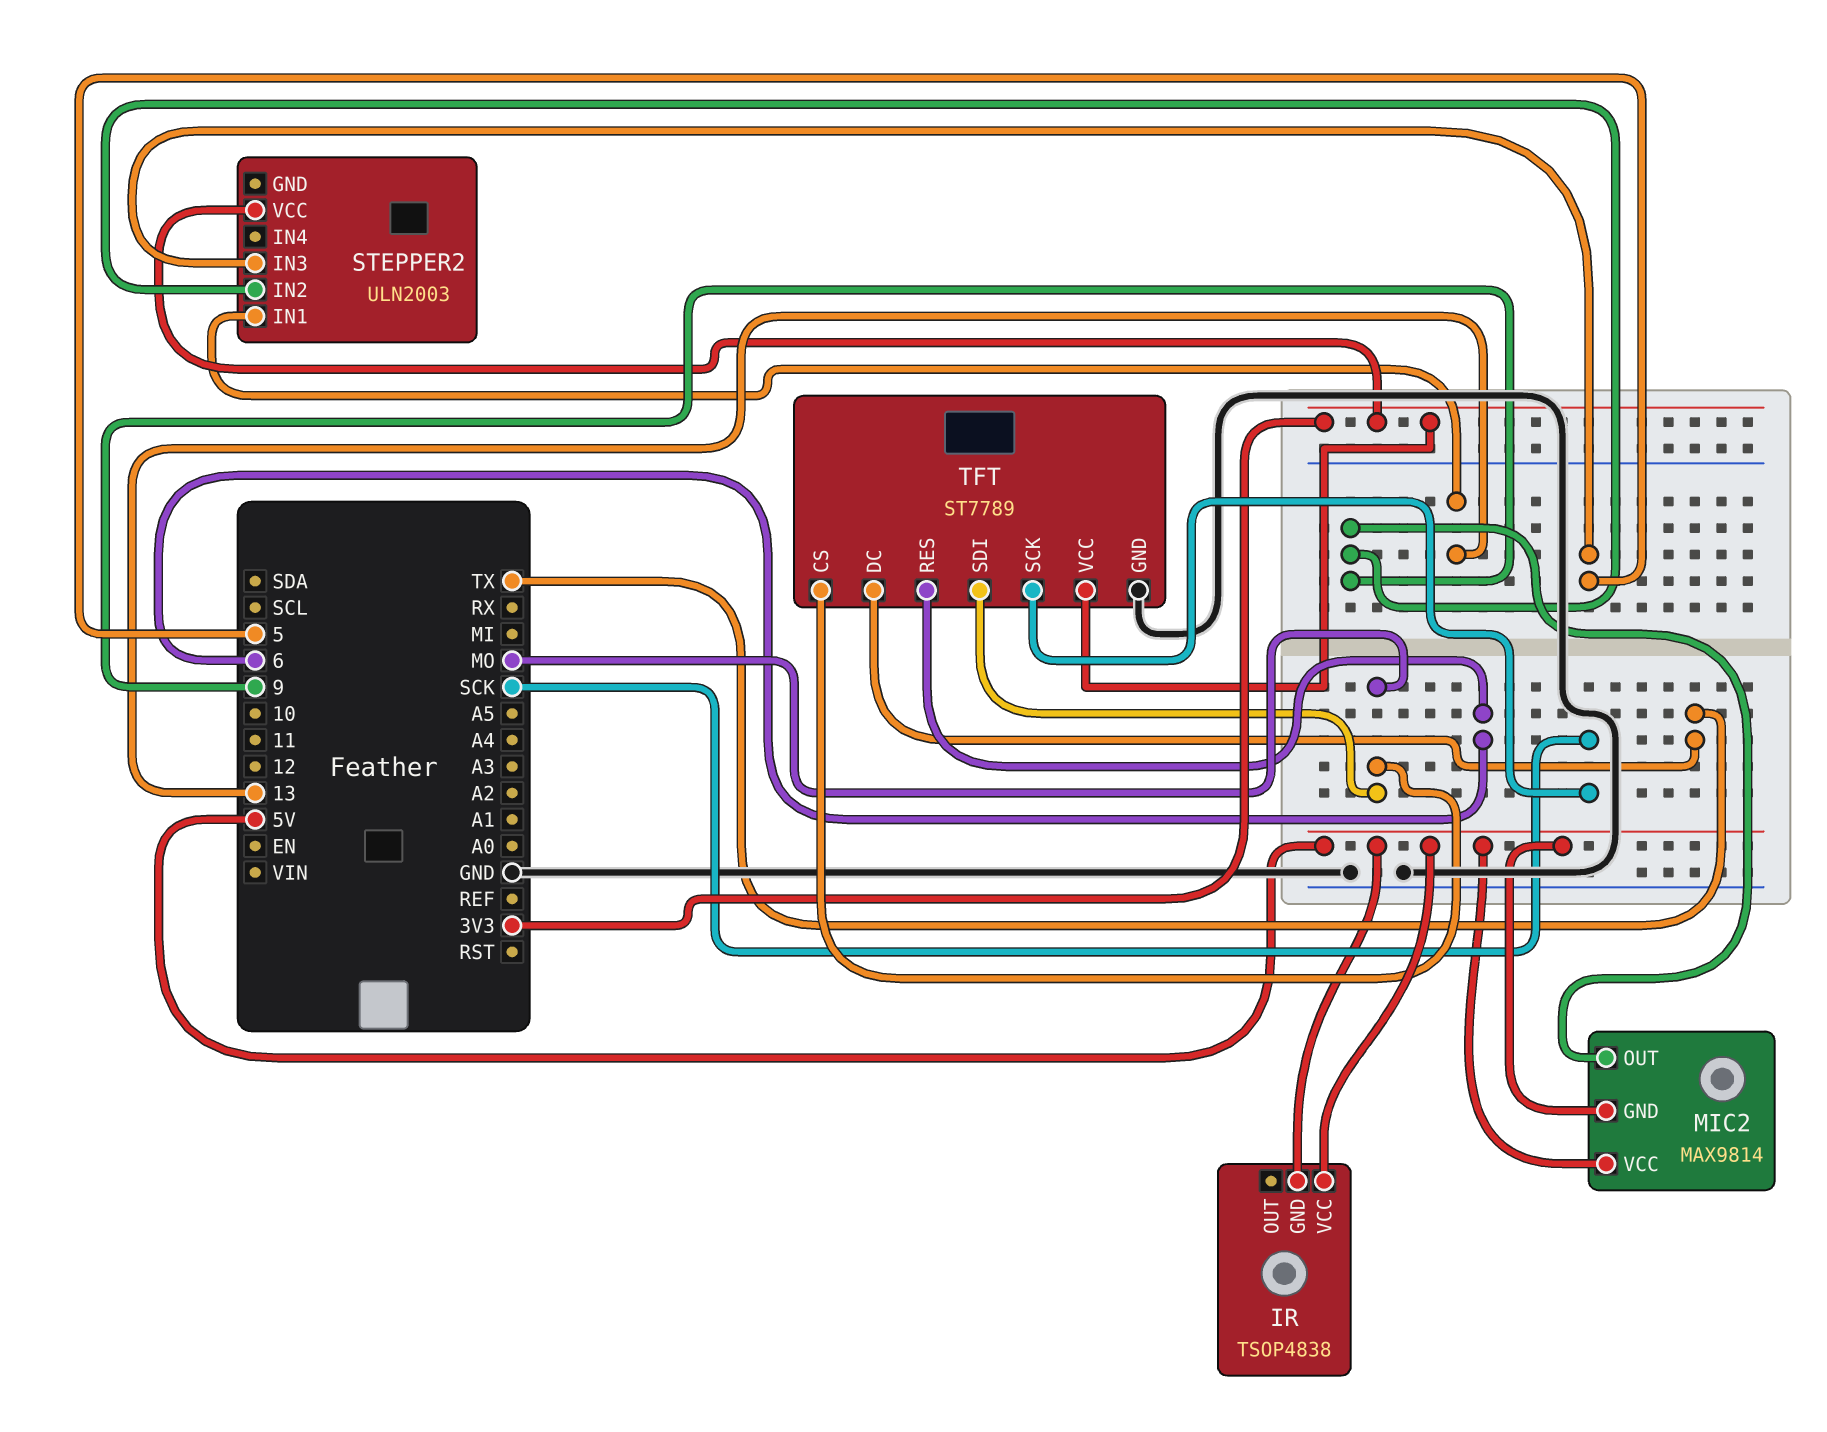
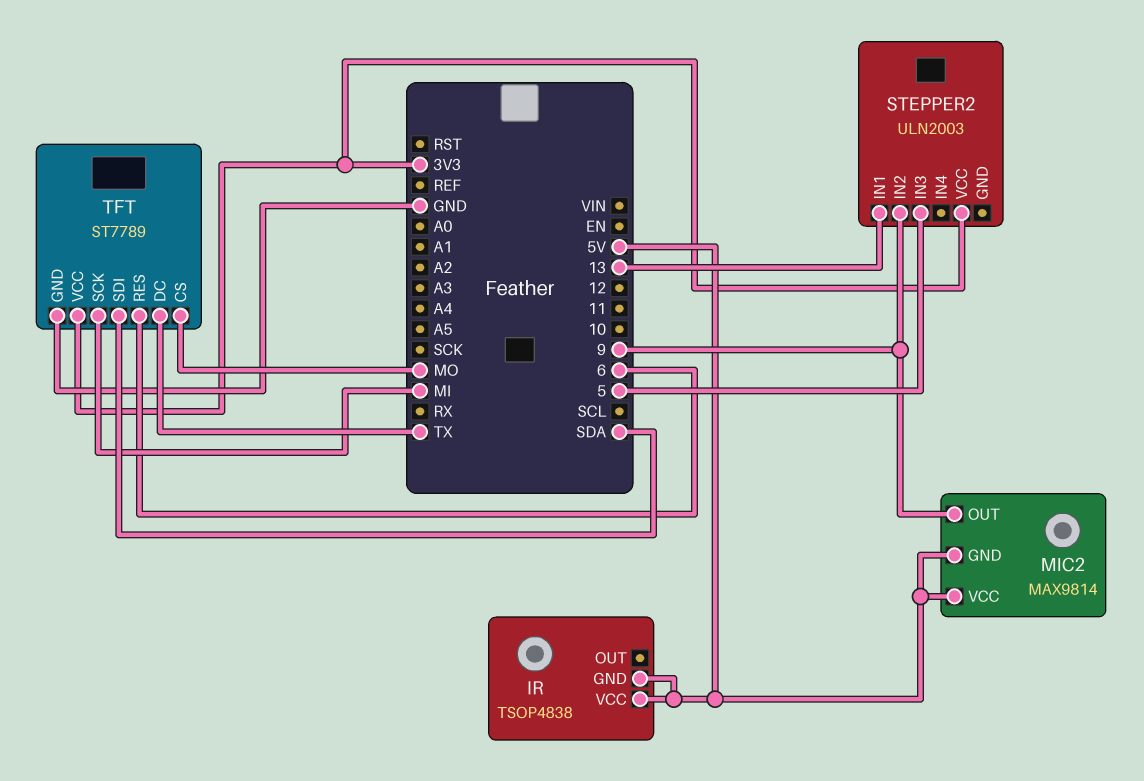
TFT pin SCK: SCK -> MI
TFT pin SDI: MO -> SDA

